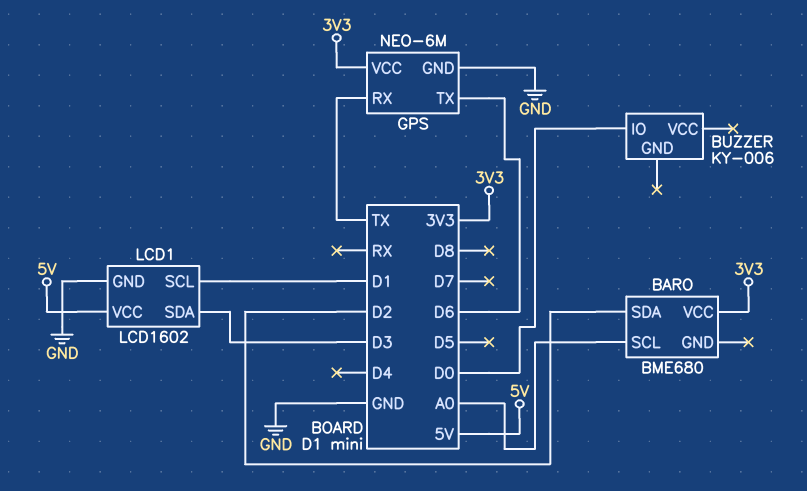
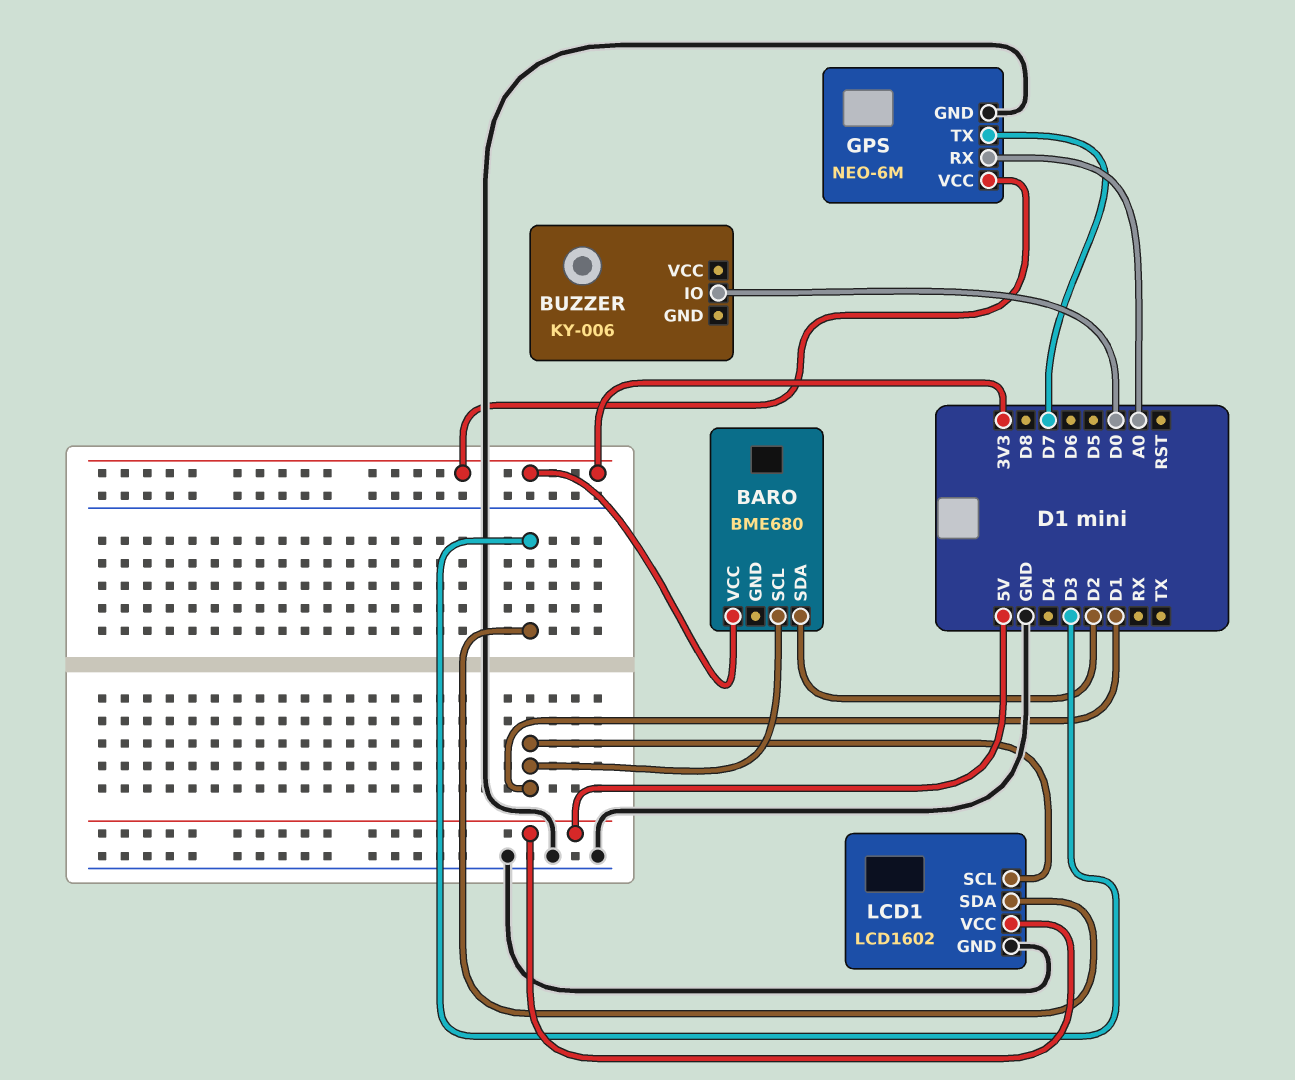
BARO pin SCL: A0 -> D1
GPS pin RX: TX -> A0
GPS pin TX: D6 -> D7

